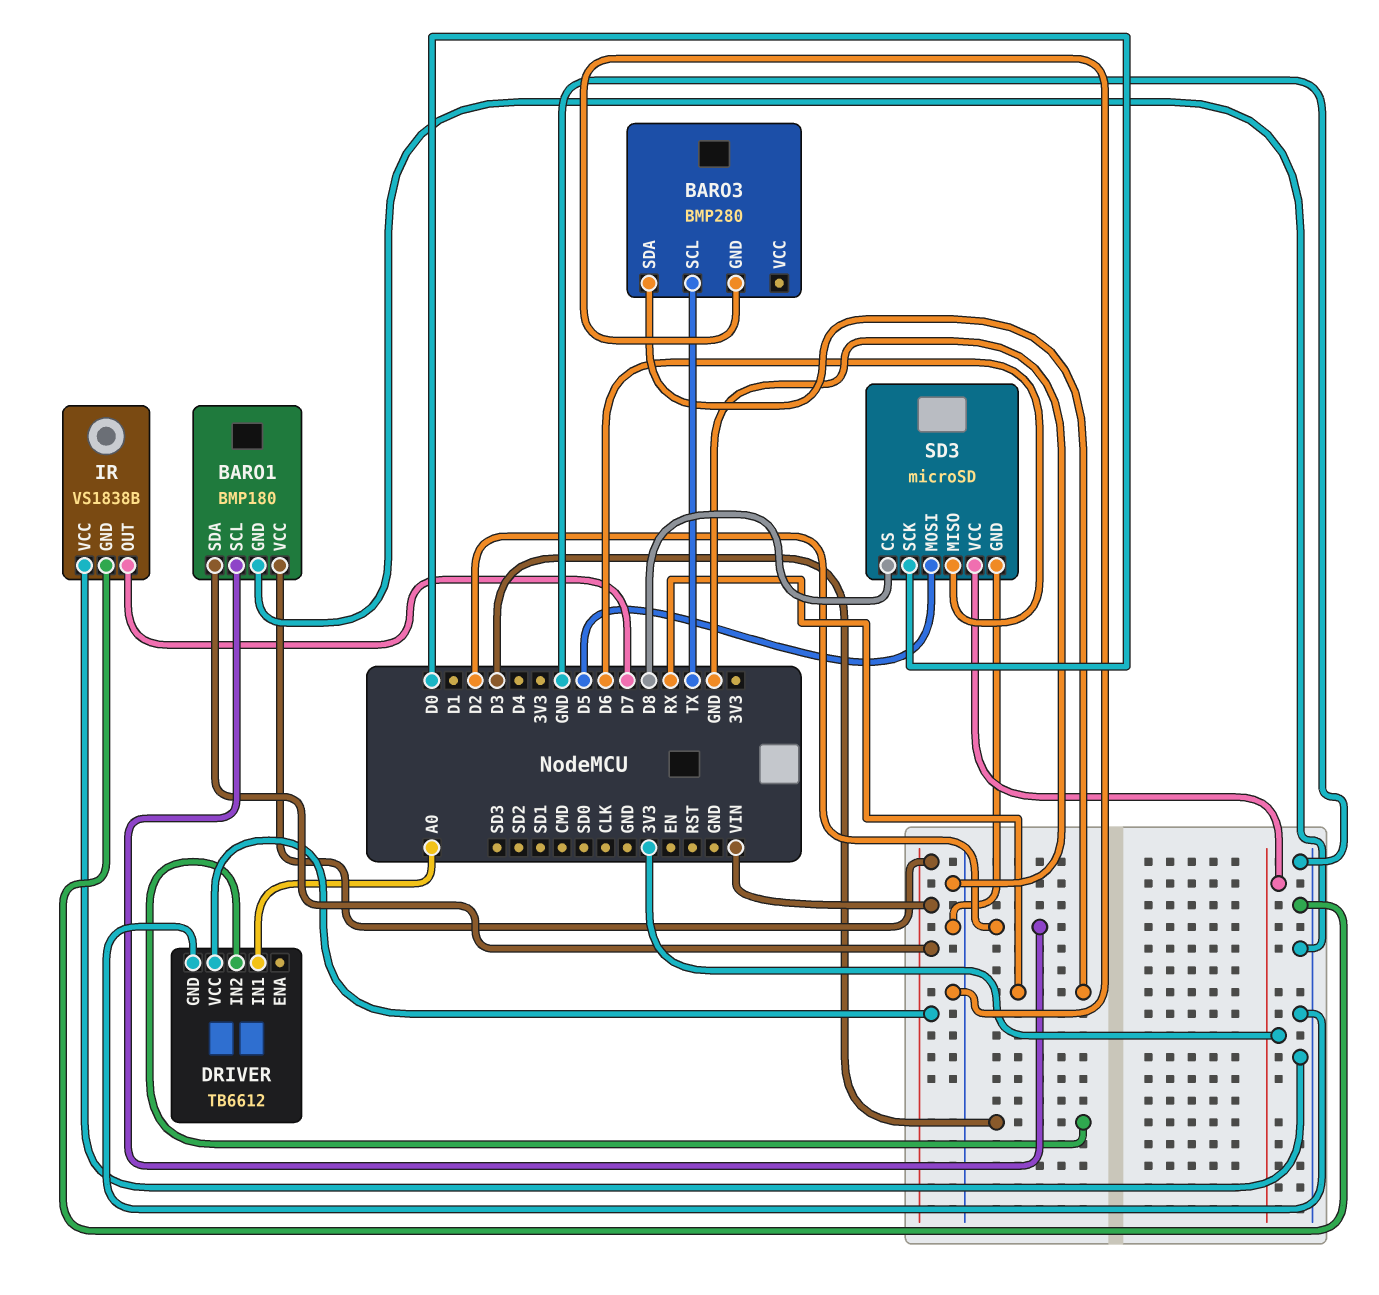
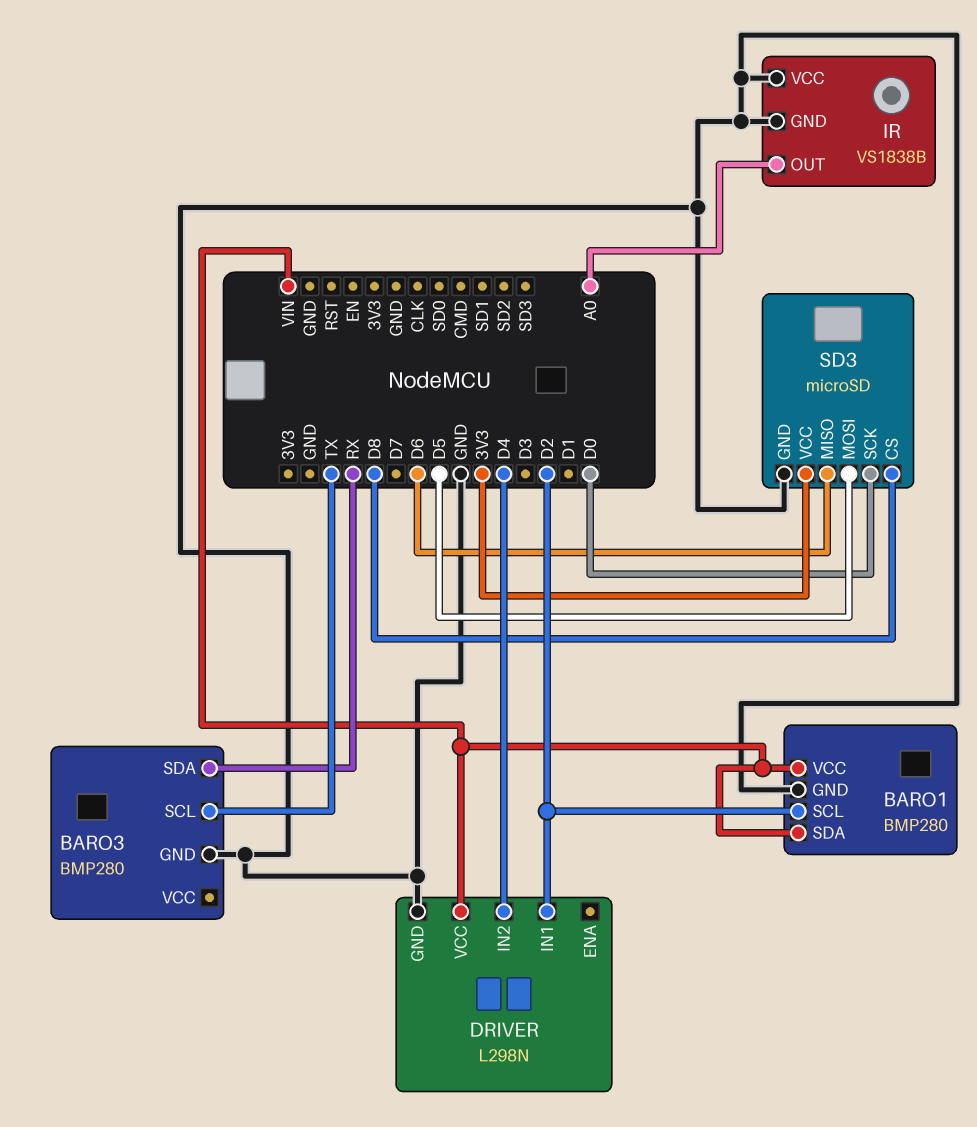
BARO1: BMP180 -> BMP280
DRIVER: TB6612 -> L298N
DRIVER pin IN1: A0 -> D2
DRIVER pin IN2: D3 -> D4
IR pin OUT: D7 -> A0

